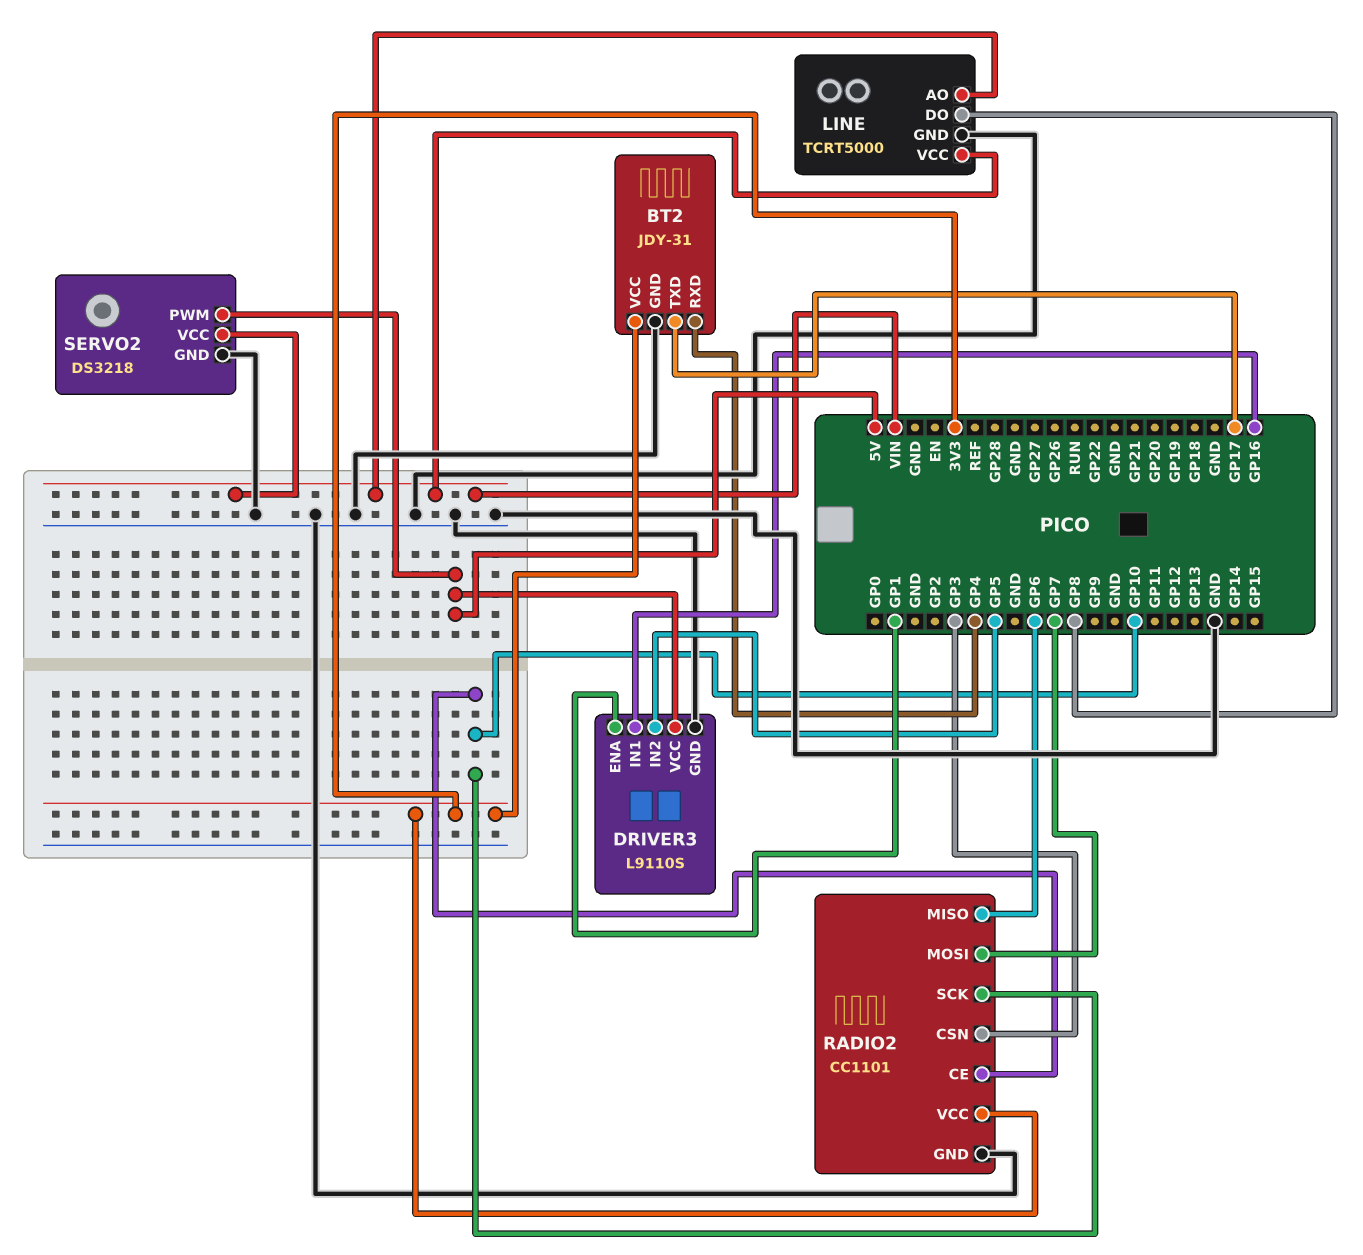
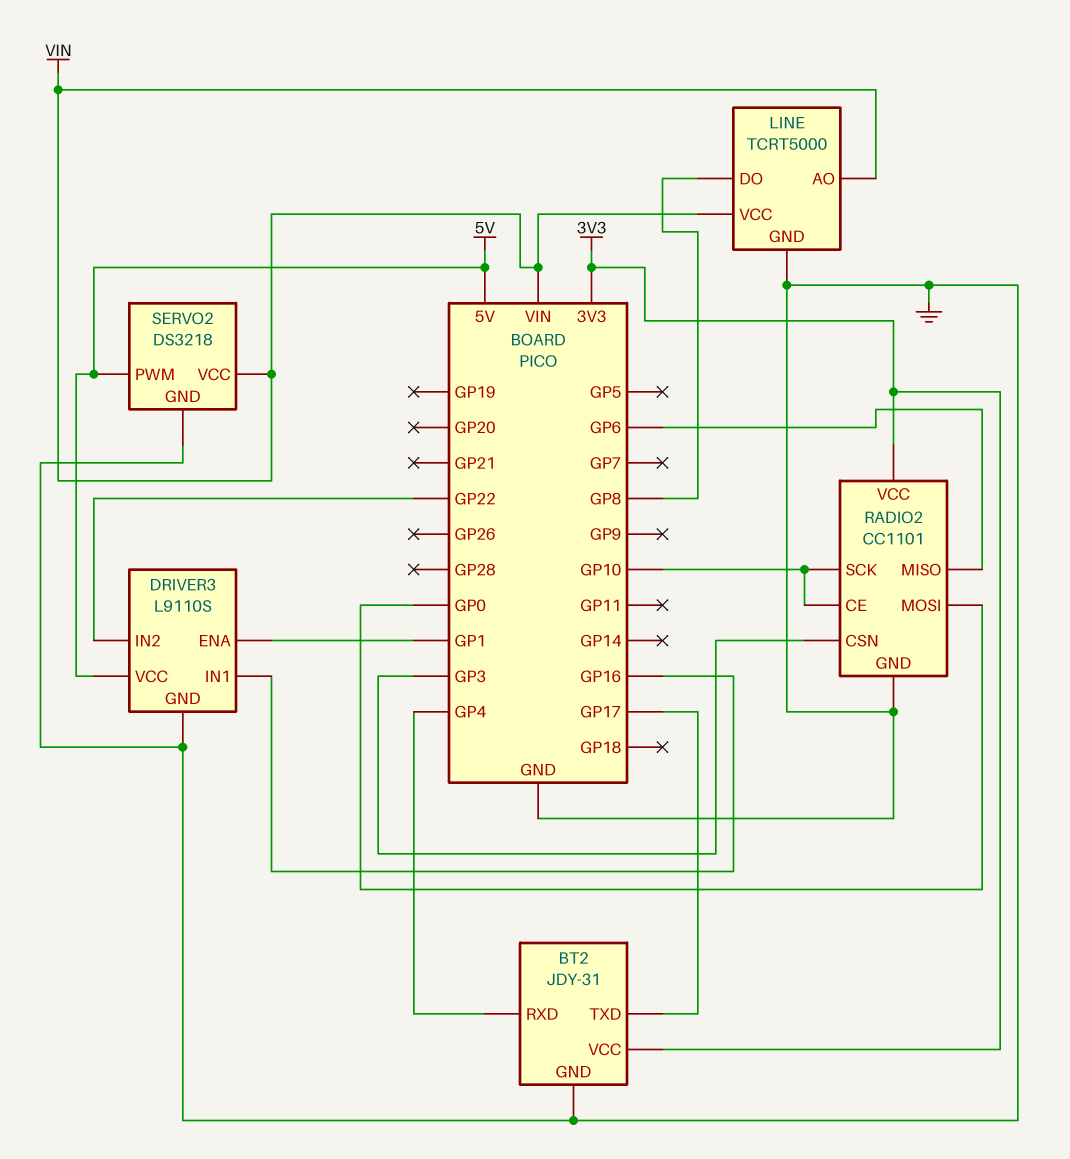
DRIVER3 pin IN2: GP5 -> GP22
RADIO2 pin MOSI: GP7 -> GP0

